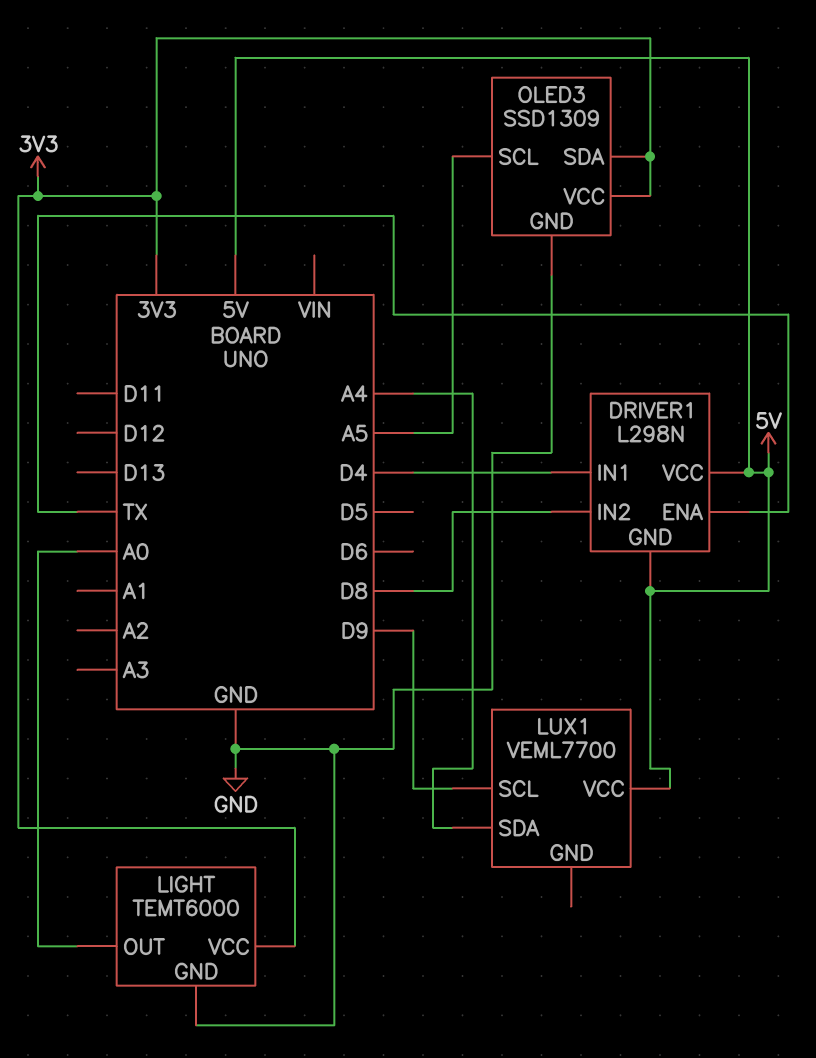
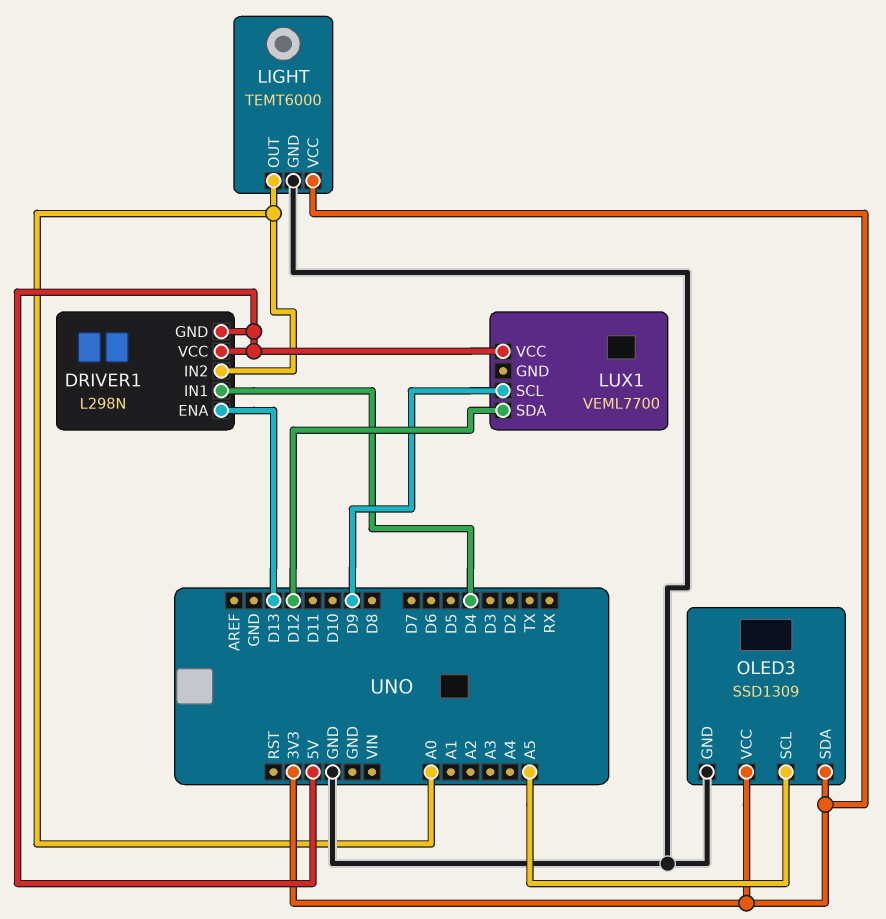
DRIVER1 pin ENA: TX -> D13
DRIVER1 pin IN2: D8 -> A0
LUX1 pin SDA: A4 -> D12

